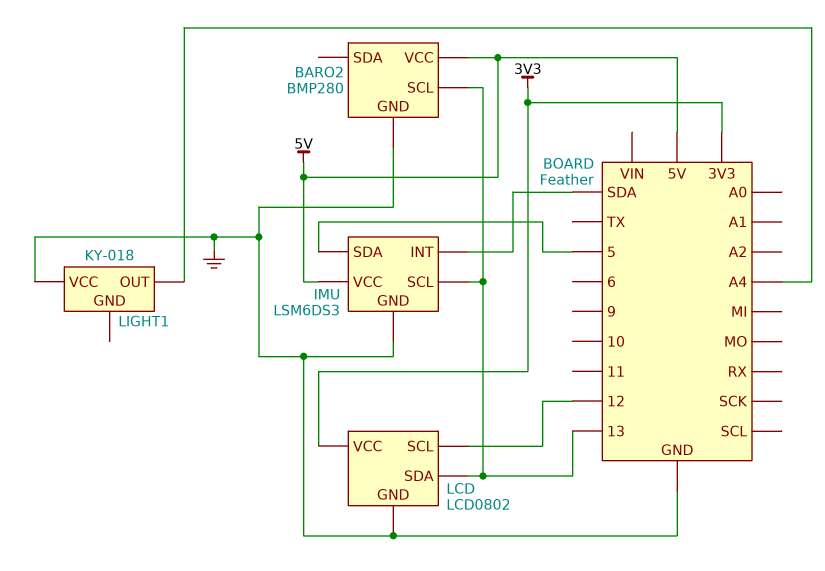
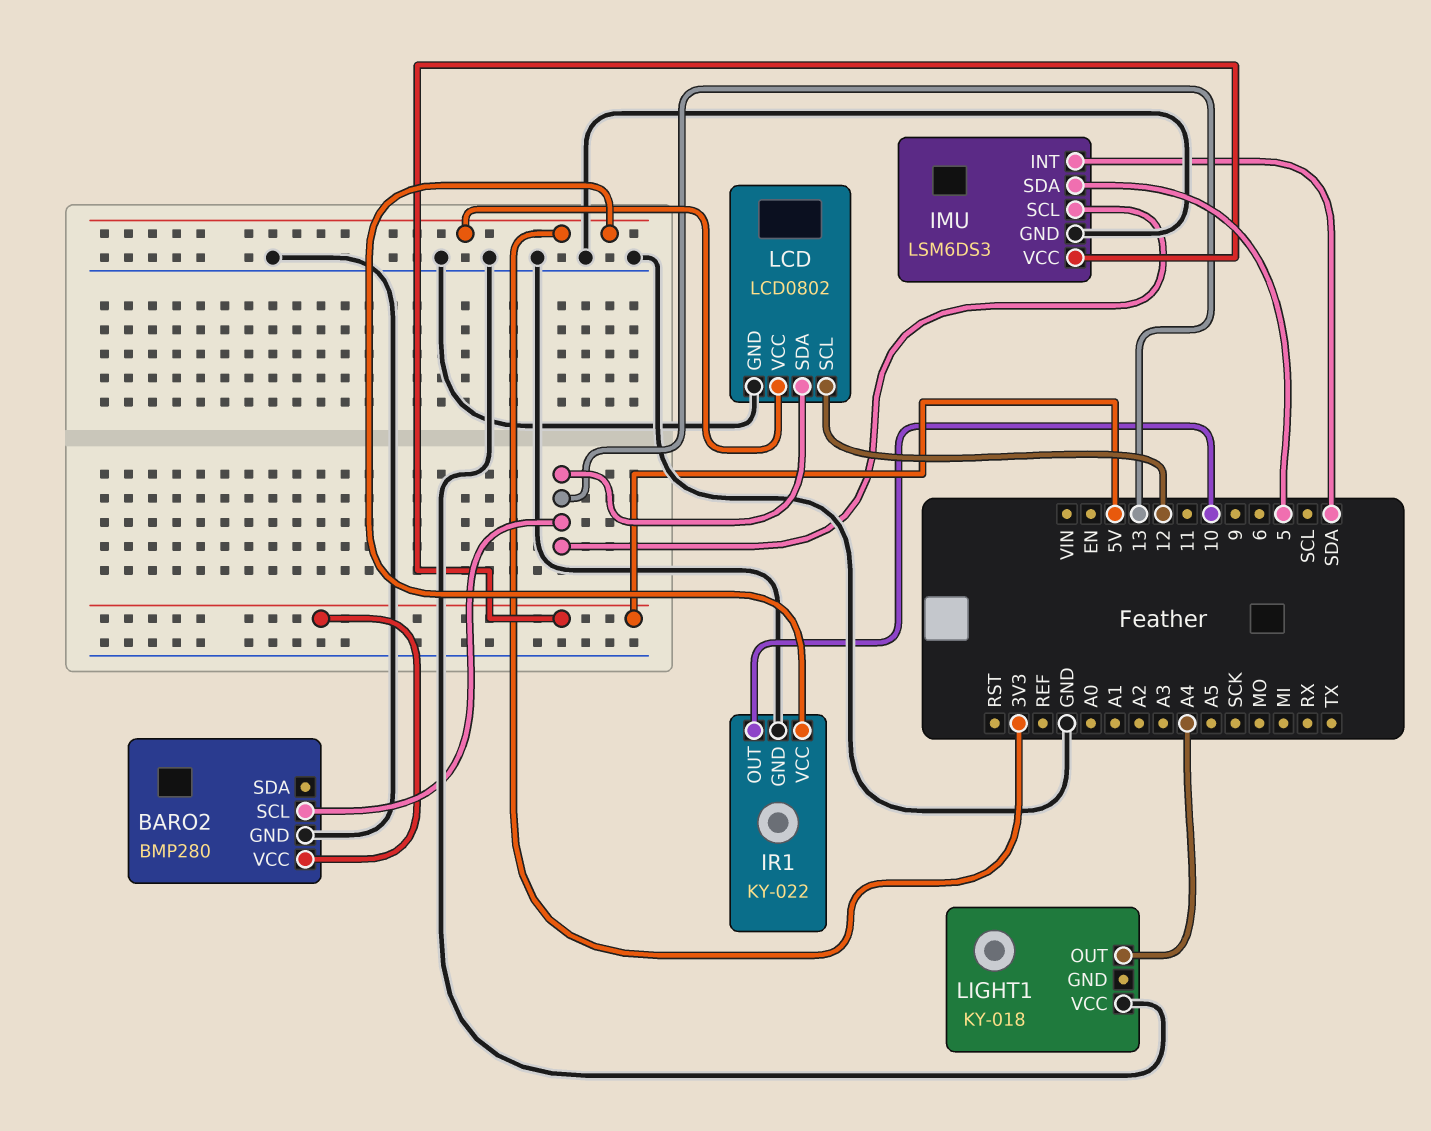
IR1: none -> KY-022
IR1 pin GND: none -> GND
IR1 pin OUT: none -> 10
IR1 pin VCC: none -> 3V3

